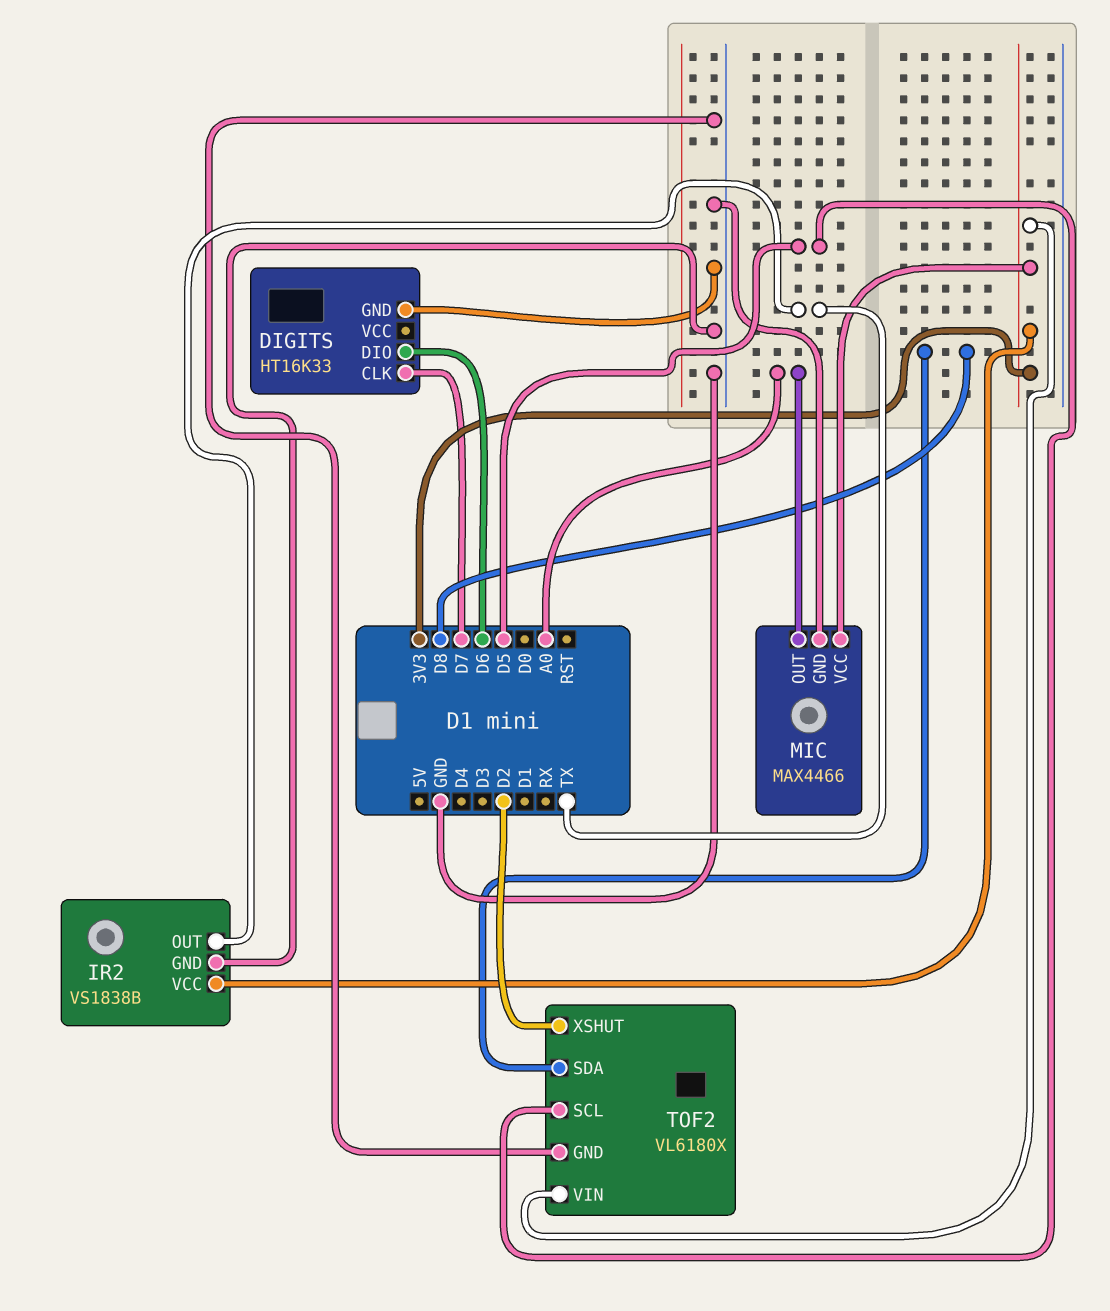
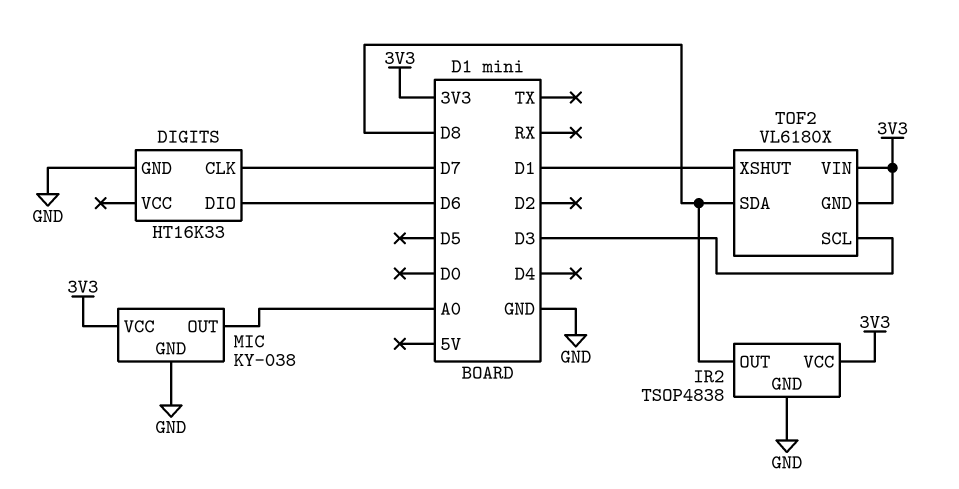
IR2: VS1838B -> TSOP4838
IR2 pin OUT: TX -> D8
MIC: MAX4466 -> KY-038
TOF2 pin GND: GND -> 3V3
TOF2 pin SCL: D5 -> D3
TOF2 pin XSHUT: D2 -> D1

